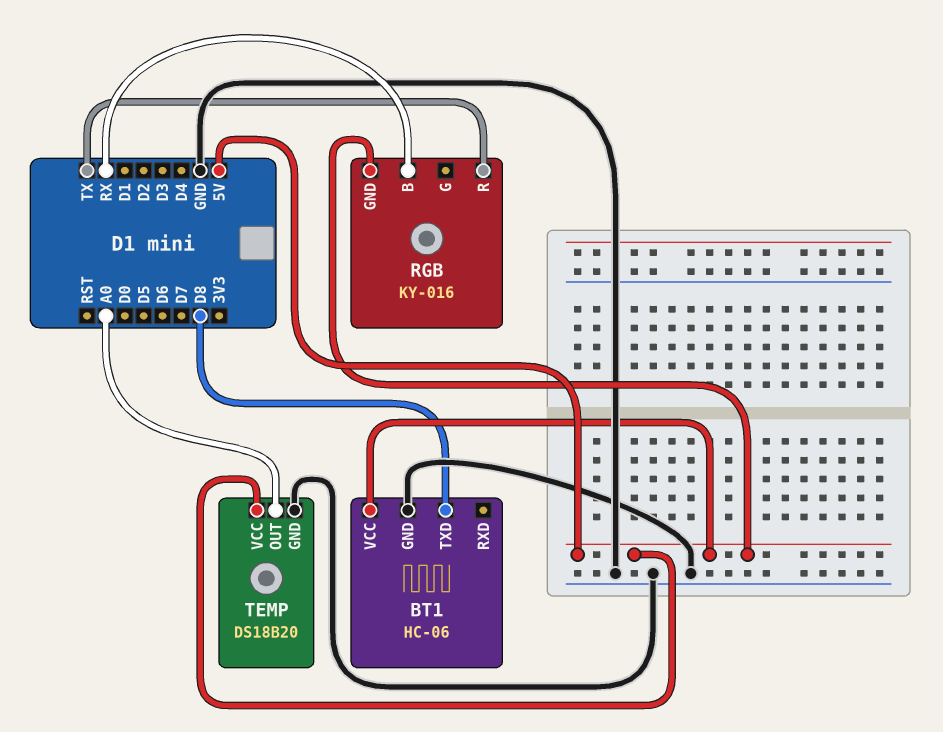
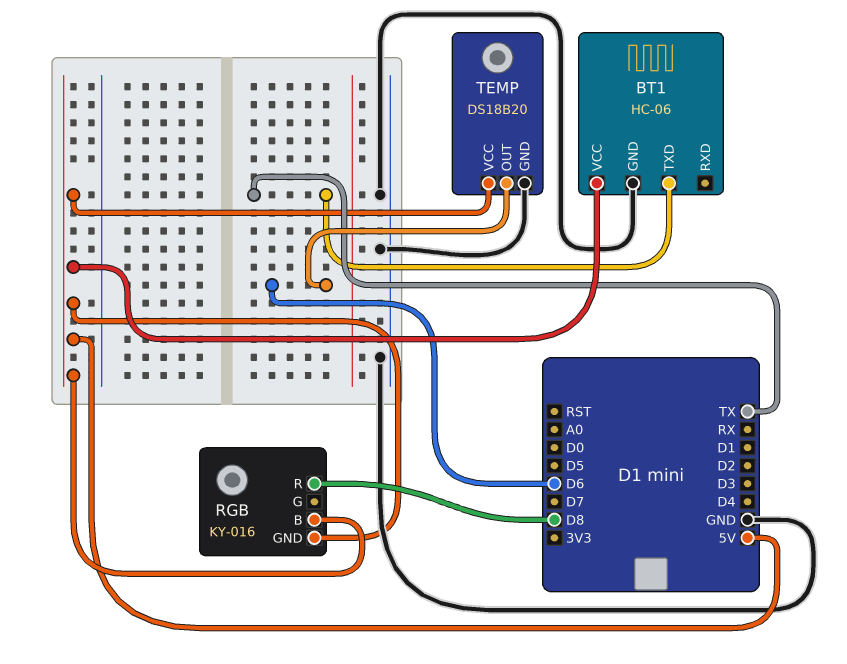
BT1 pin TXD: D8 -> TX
RGB pin B: RX -> 5V
RGB pin R: TX -> D8
TEMP pin OUT: A0 -> D6

